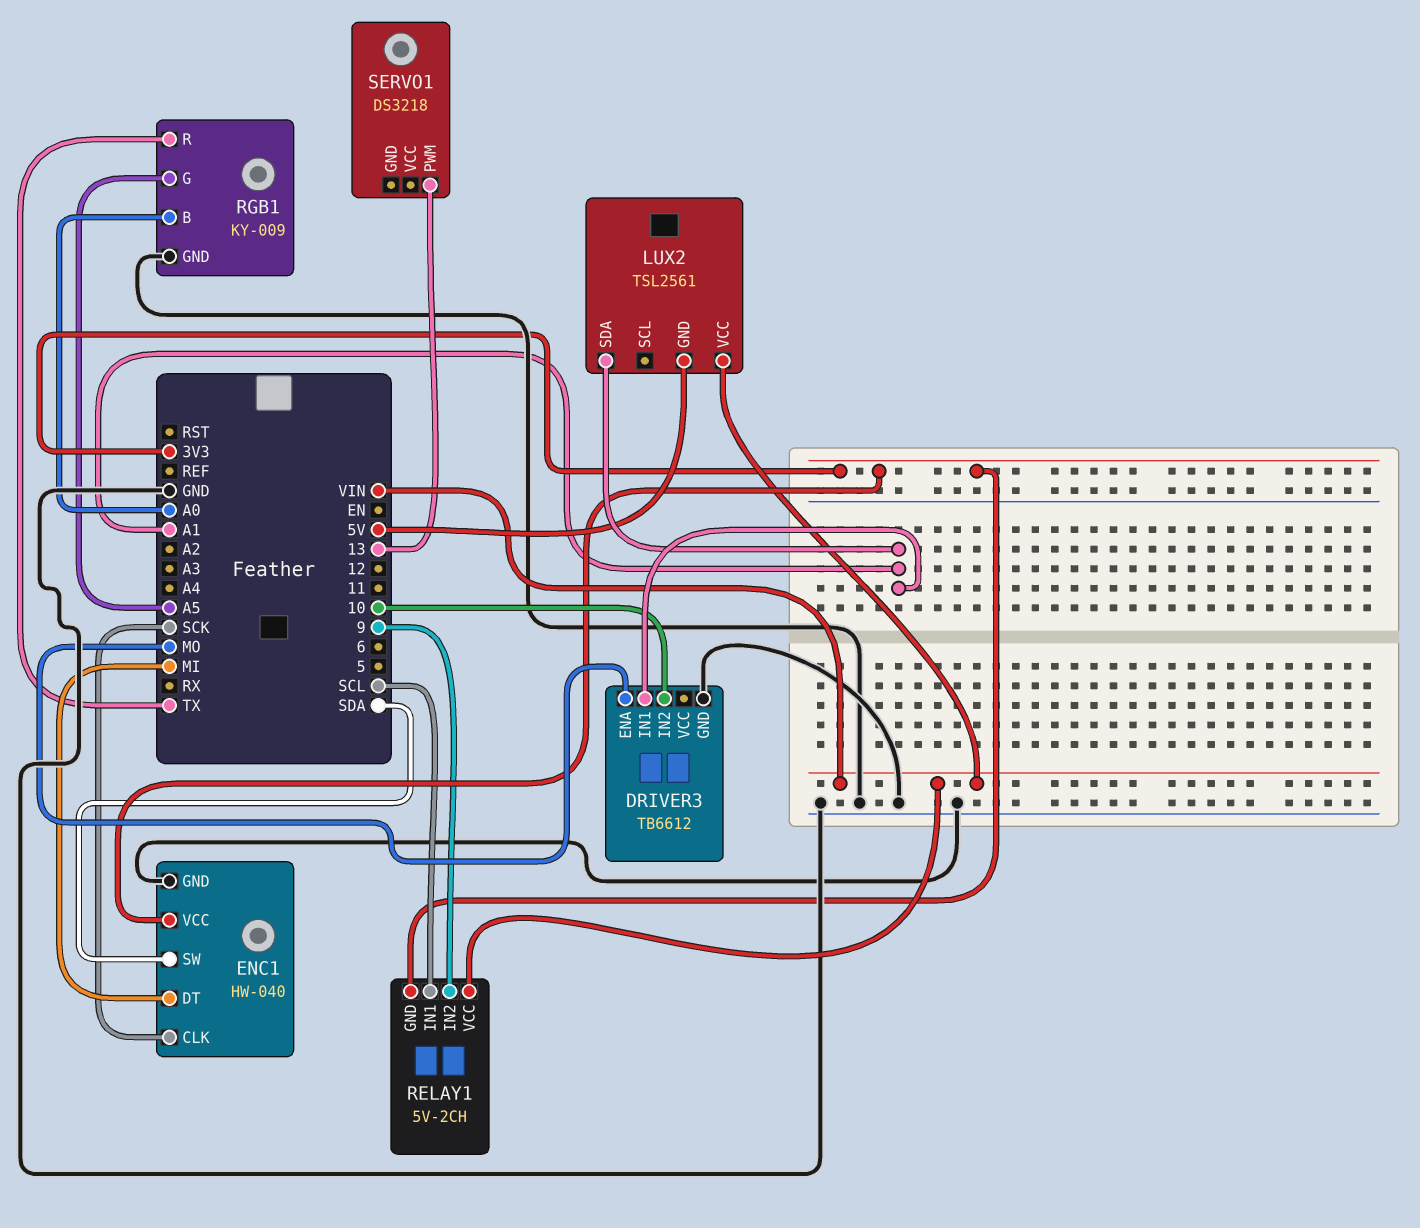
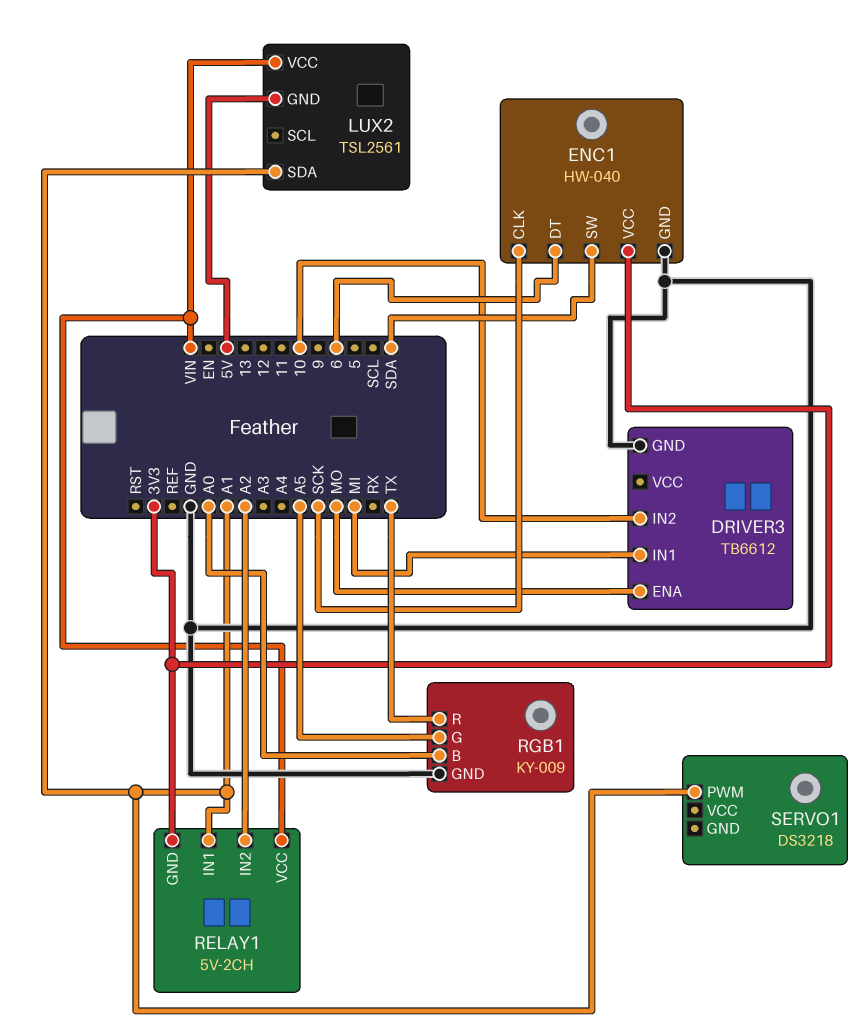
DRIVER3 pin IN1: A1 -> MI
ENC1 pin DT: MI -> 6
RELAY1 pin IN1: SCL -> A1
RELAY1 pin IN2: 9 -> A2
SERVO1 pin PWM: 13 -> A1

